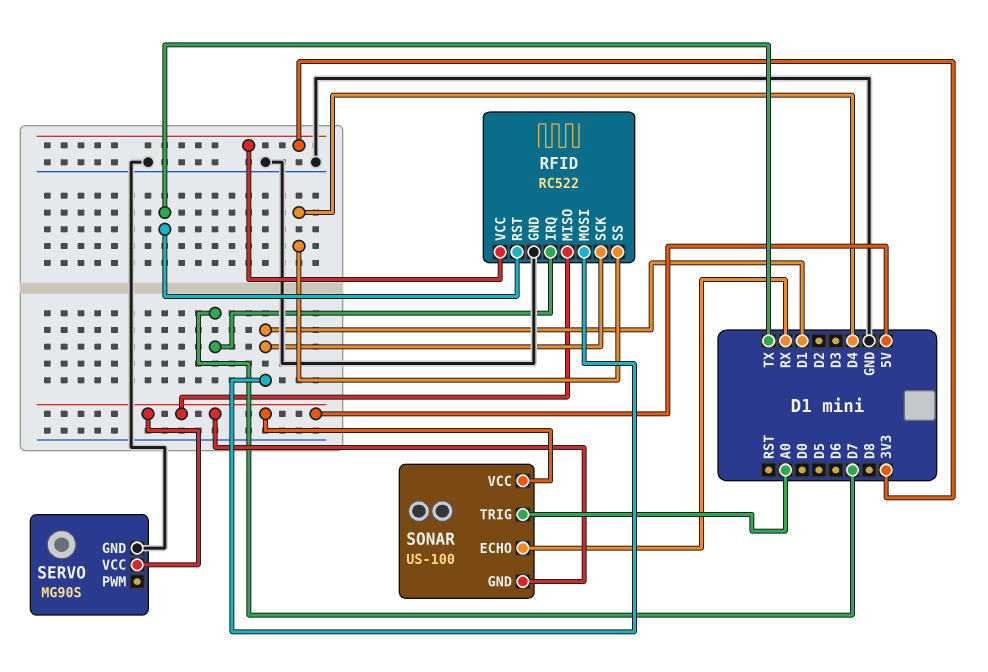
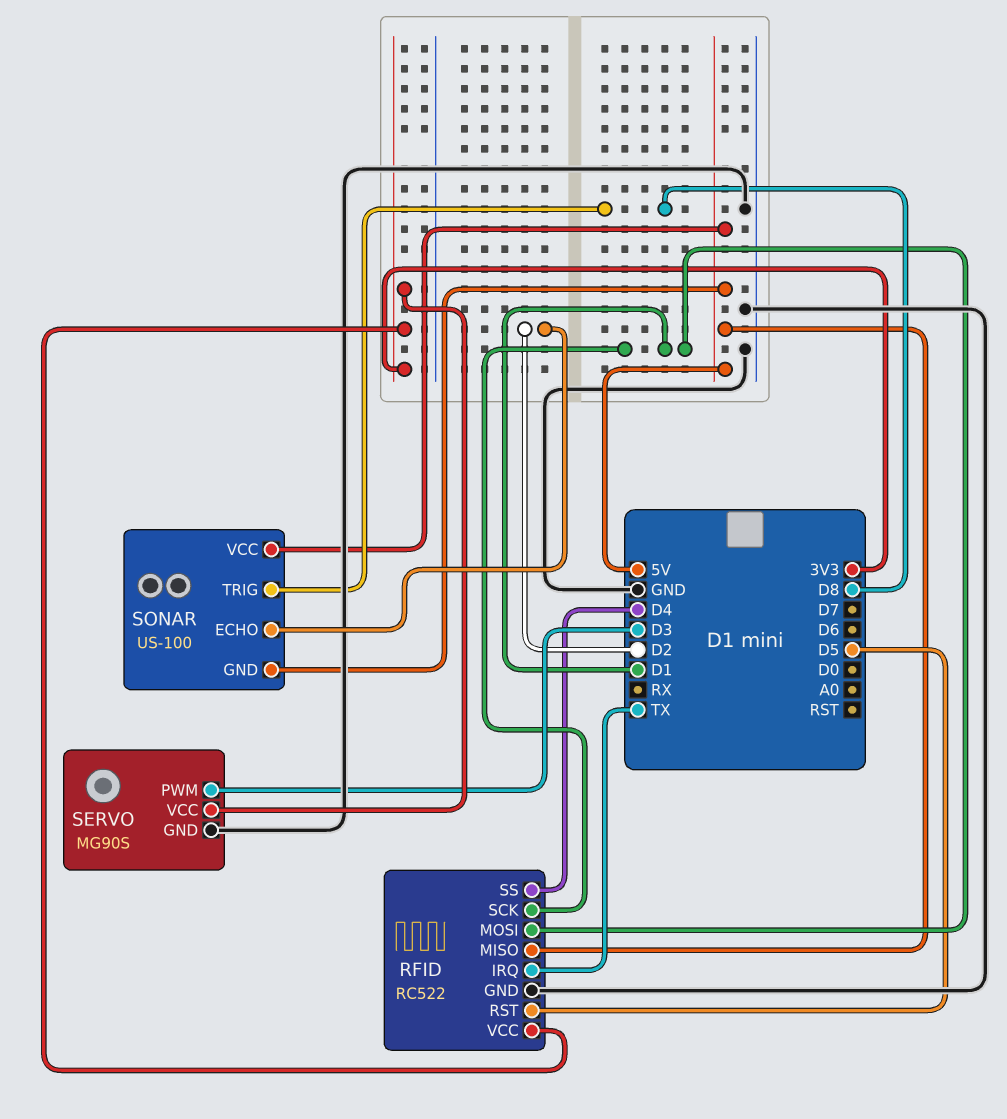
RFID pin IRQ: D7 -> TX
RFID pin RST: TX -> D5
SERVO pin PWM: none -> D3
SERVO pin VCC: 5V -> 3V3
SONAR pin ECHO: RX -> D2
SONAR pin TRIG: A0 -> D8

